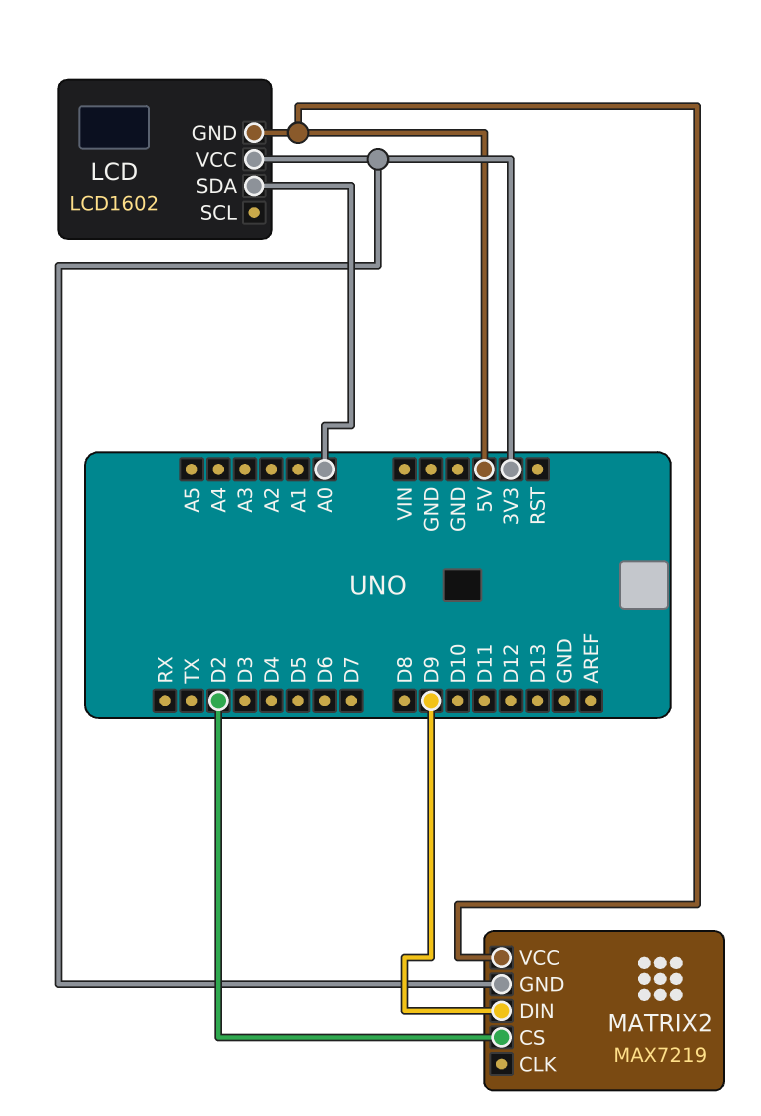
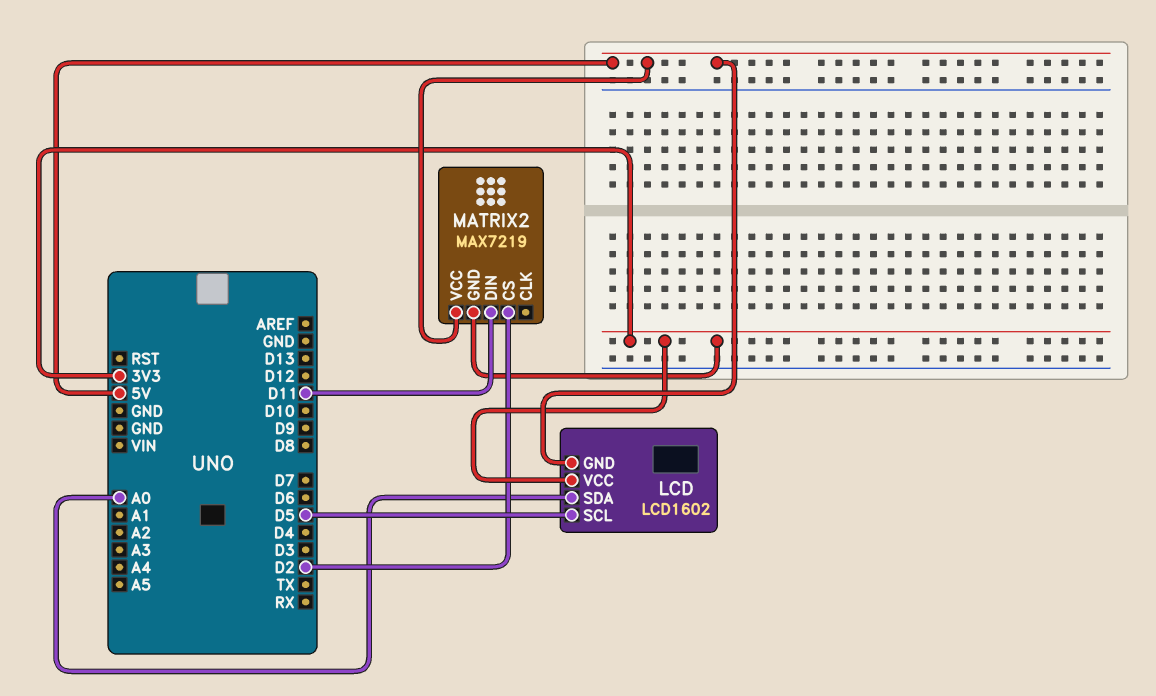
LCD pin SCL: none -> D5
MATRIX2 pin DIN: D9 -> D11

